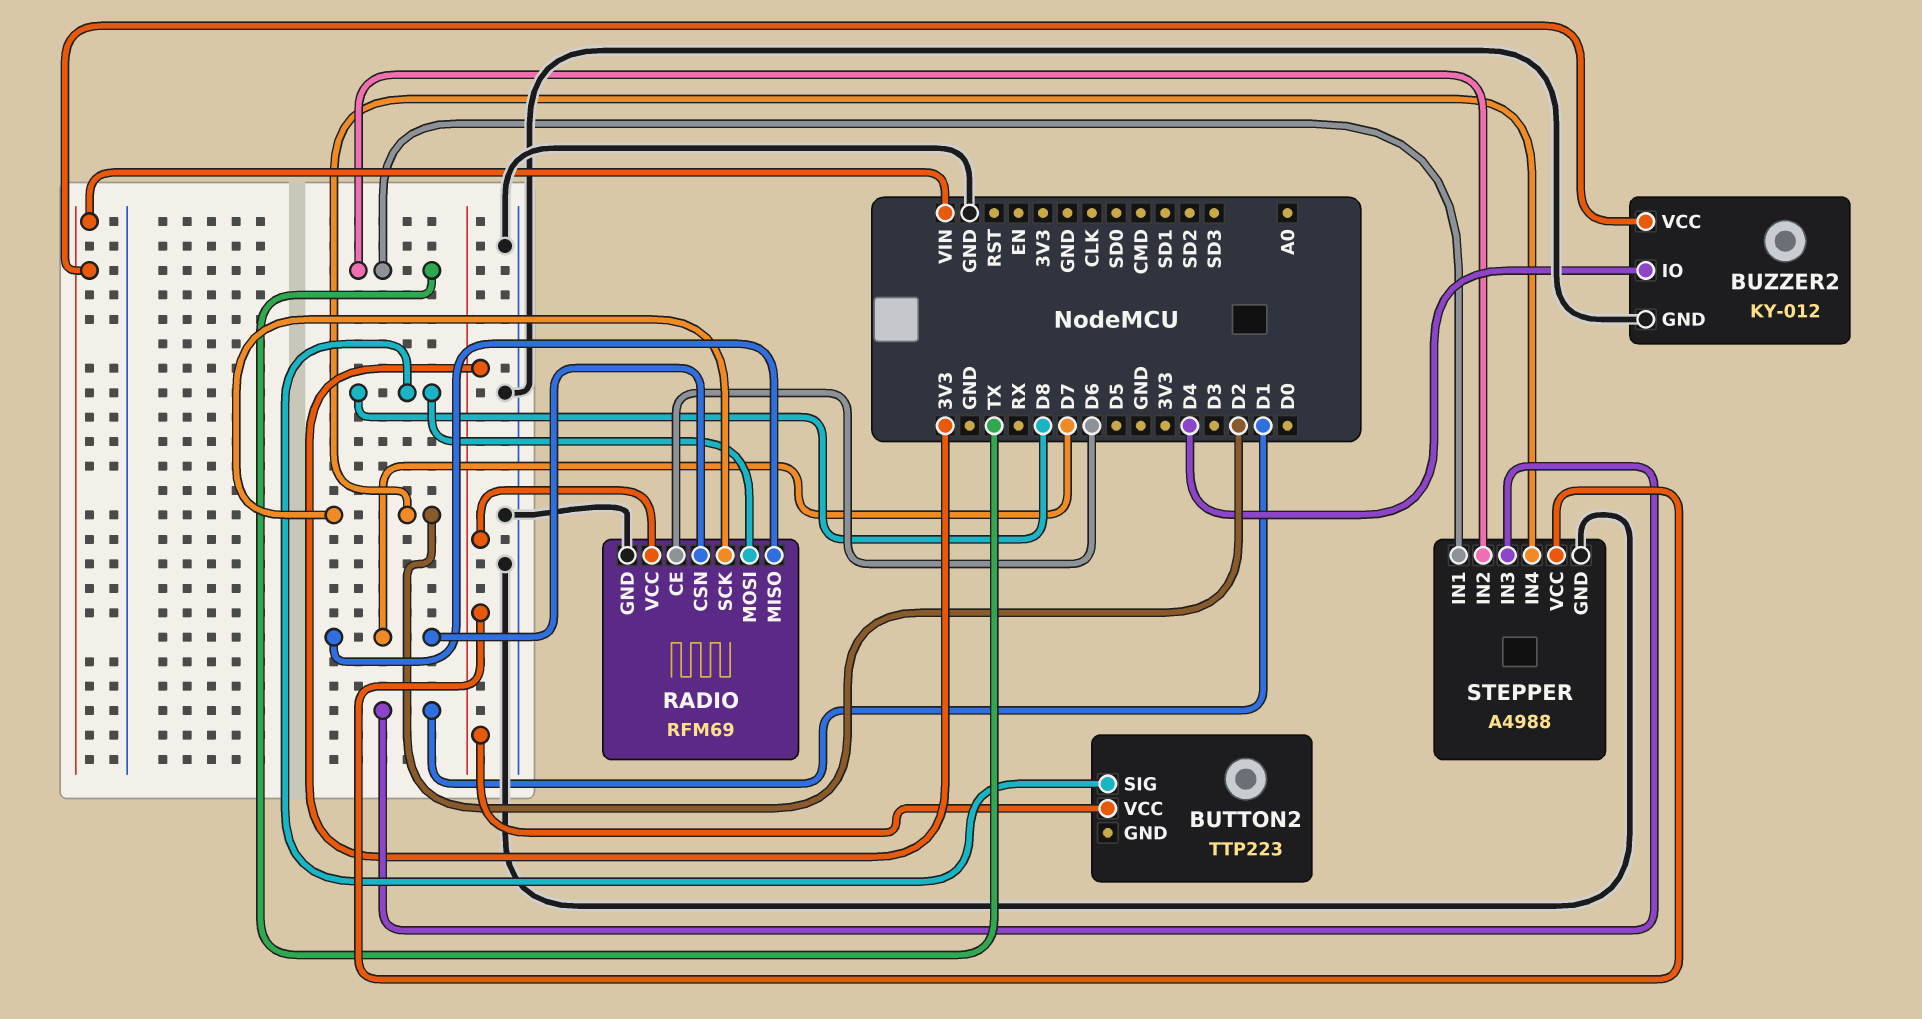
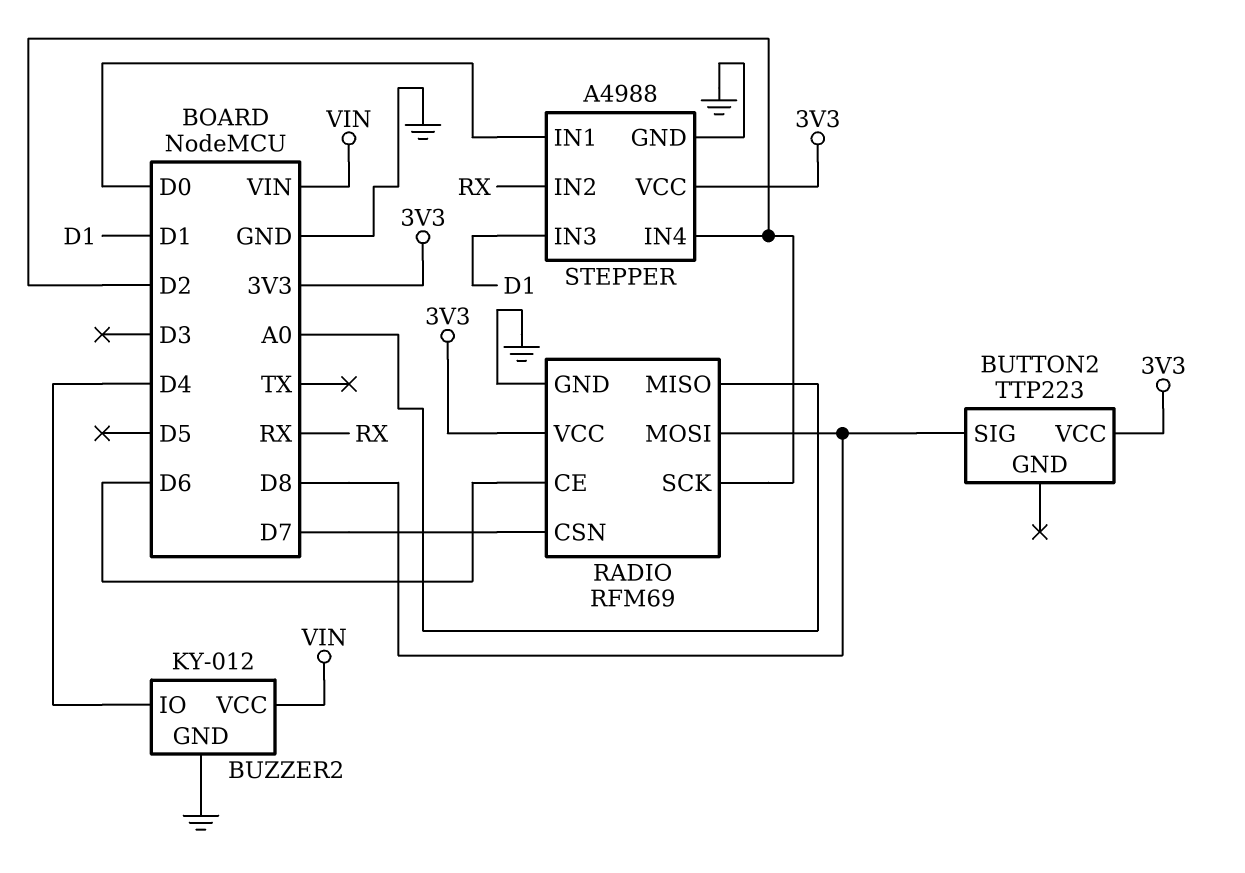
RADIO pin MISO: D7 -> A0
STEPPER pin IN1: TX -> D0
STEPPER pin IN2: TX -> RX

